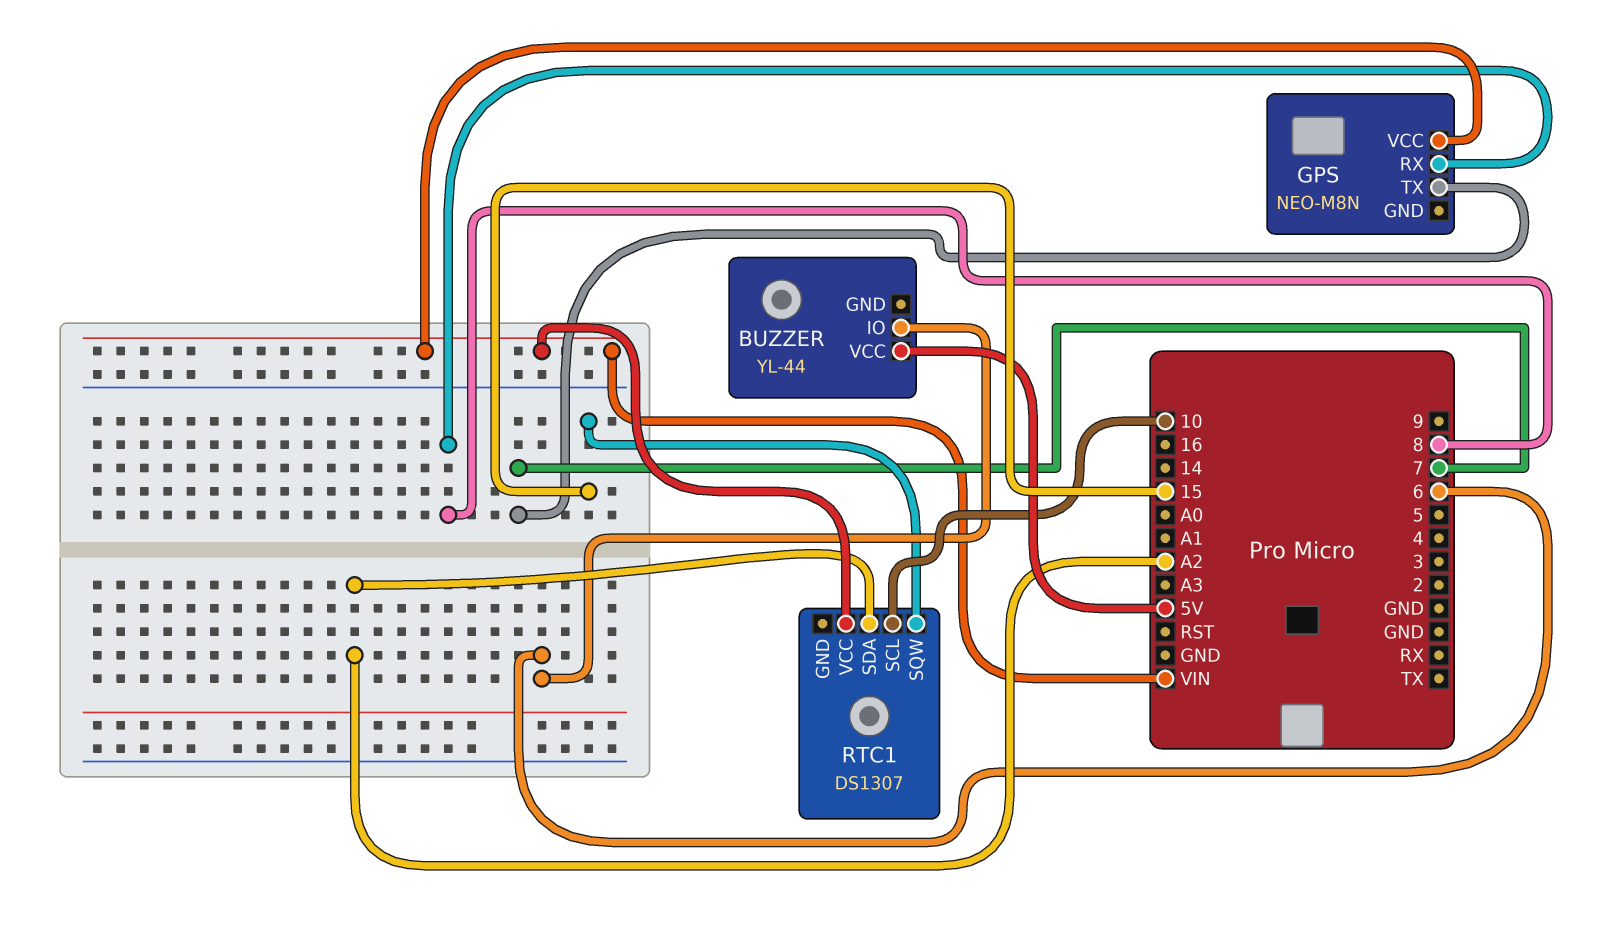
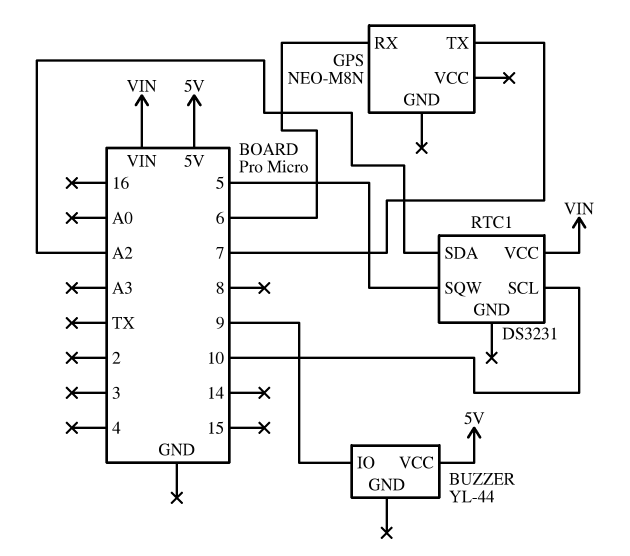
BUZZER pin IO: 6 -> 9
GPS pin RX: 8 -> 6
GPS pin VCC: VIN -> none
RTC1: DS1307 -> DS3231
RTC1 pin SQW: 15 -> 5

